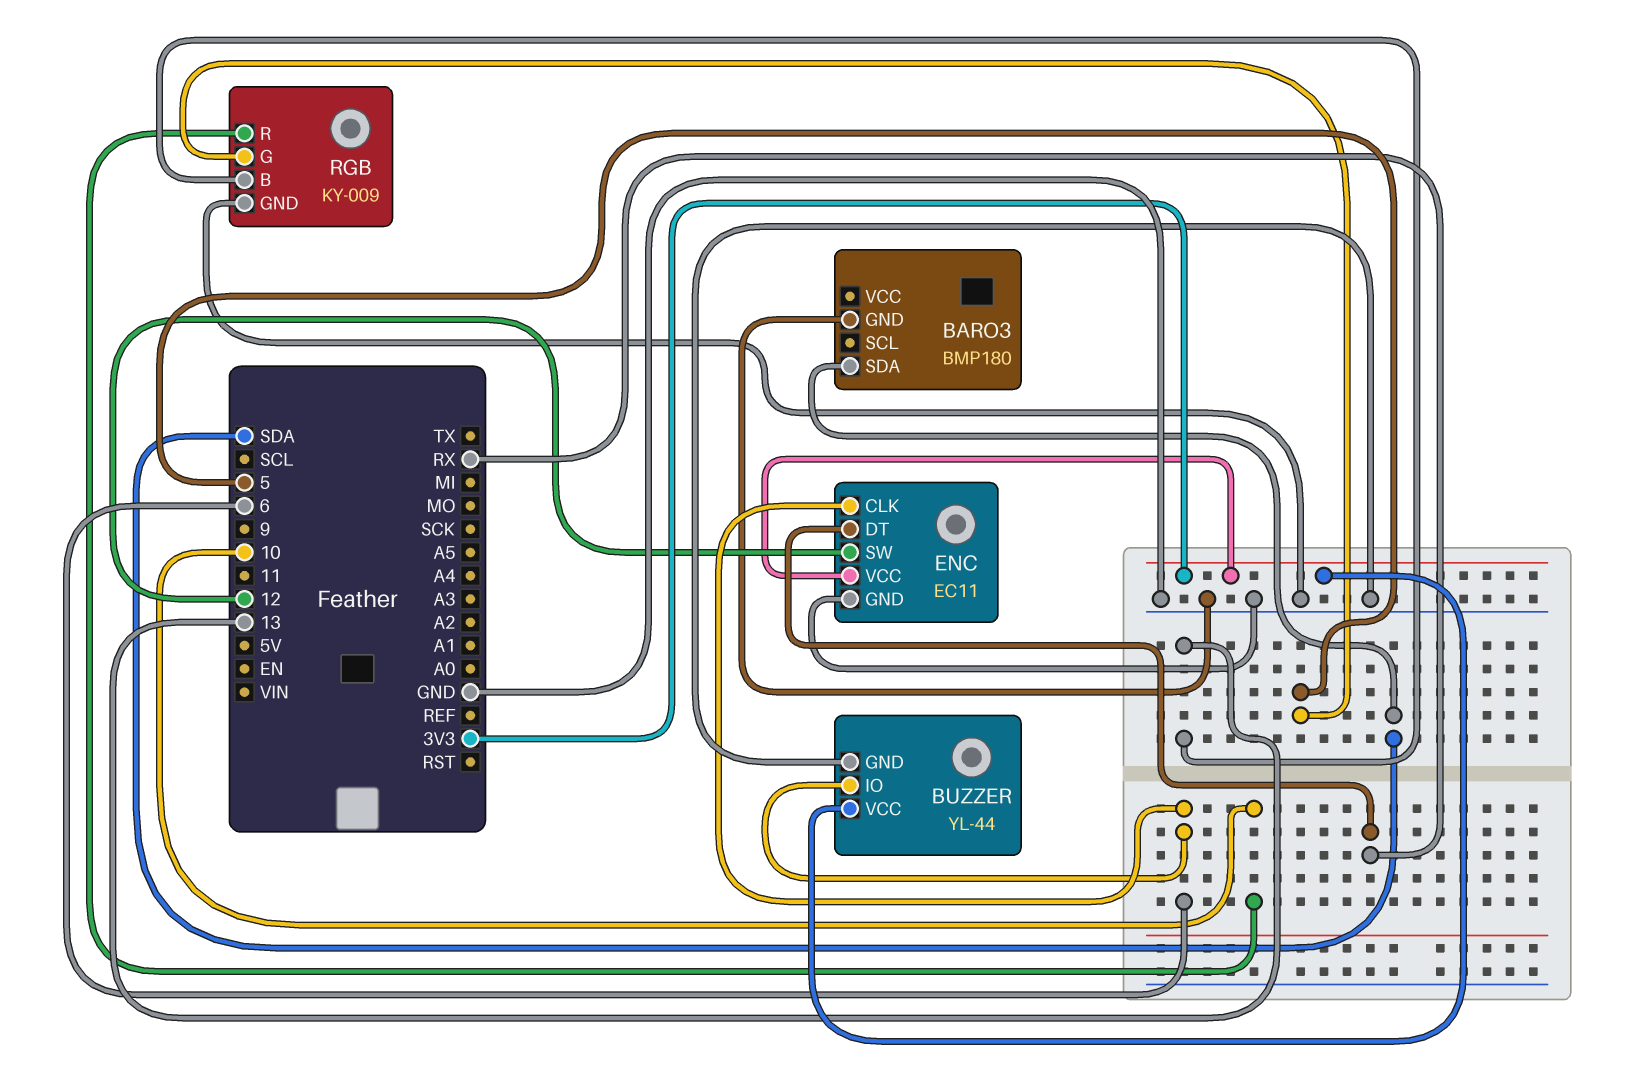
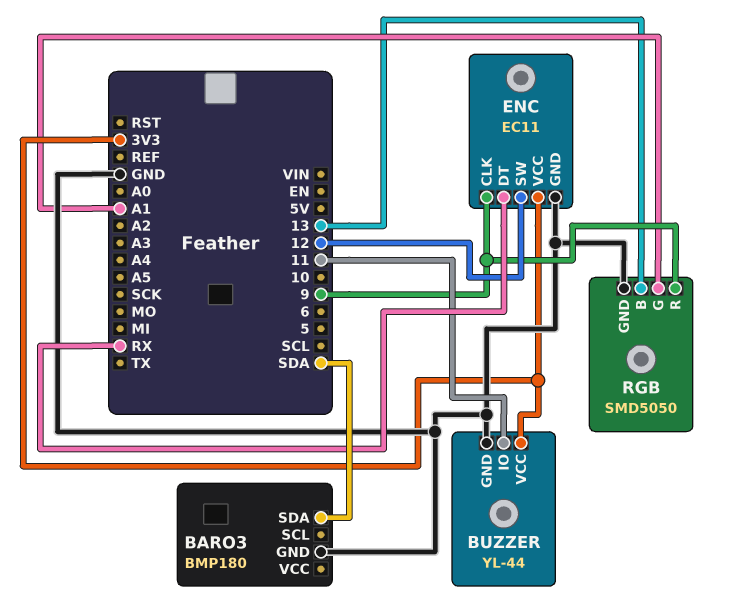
BUZZER pin IO: 6 -> 11
ENC pin CLK: 6 -> 9
RGB: KY-009 -> SMD5050
RGB pin G: 5 -> A1
RGB pin R: 10 -> 9

